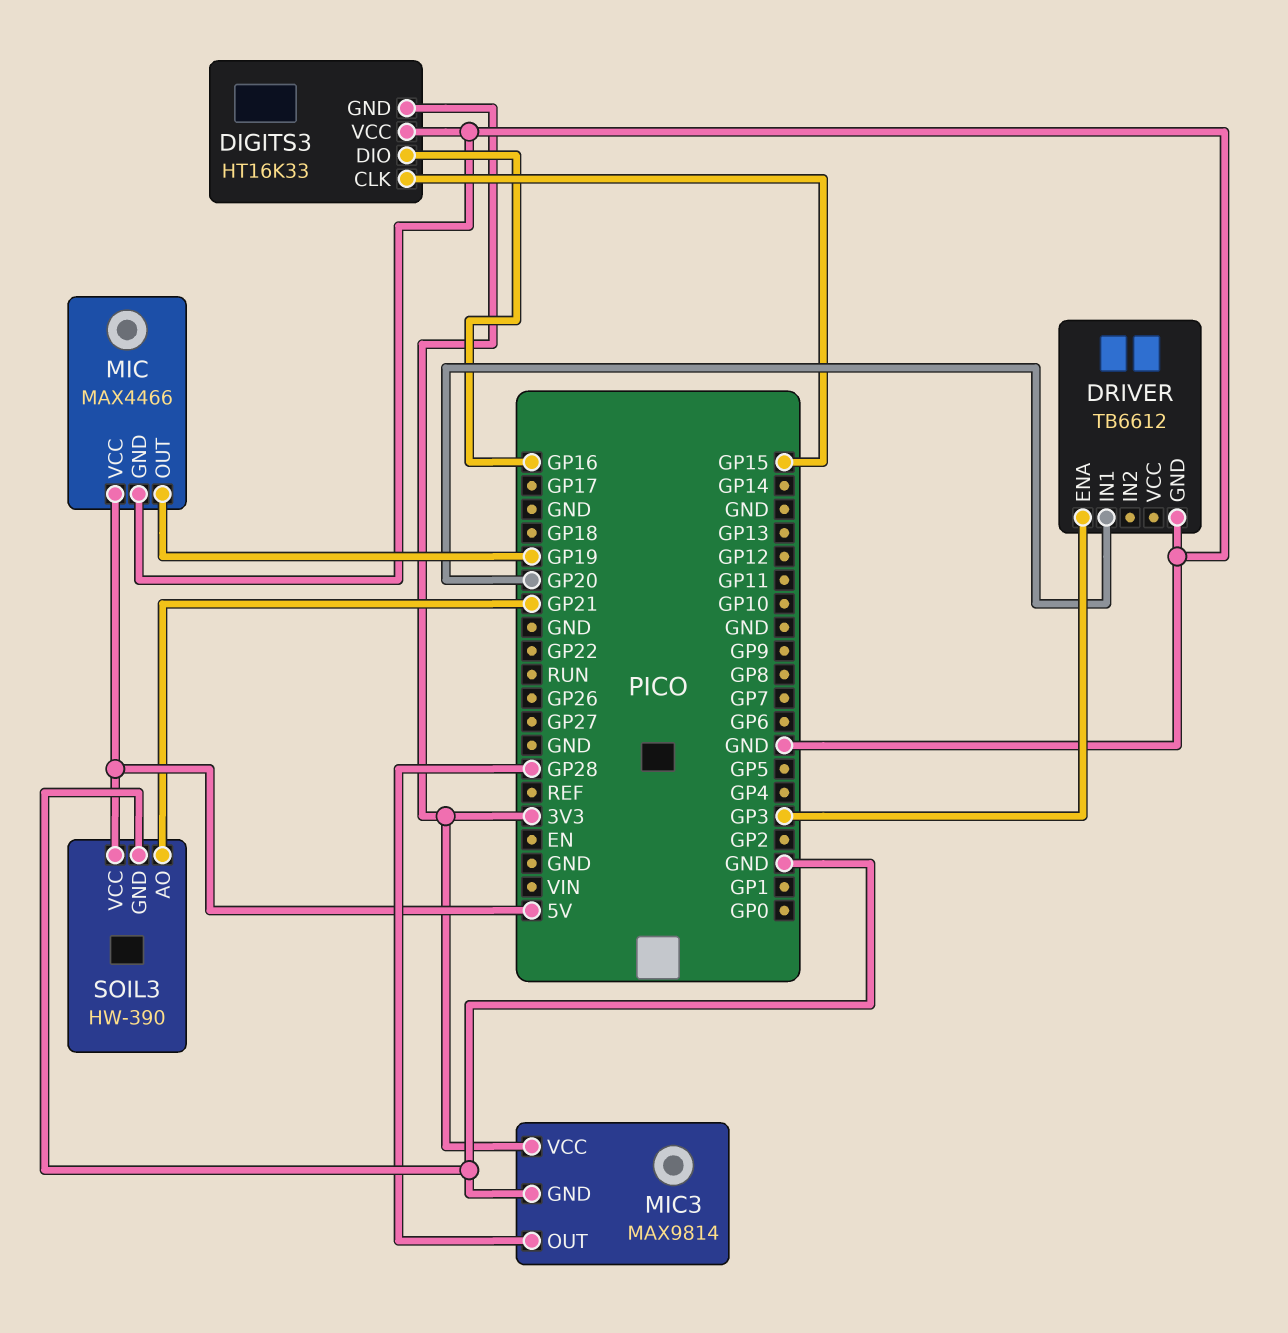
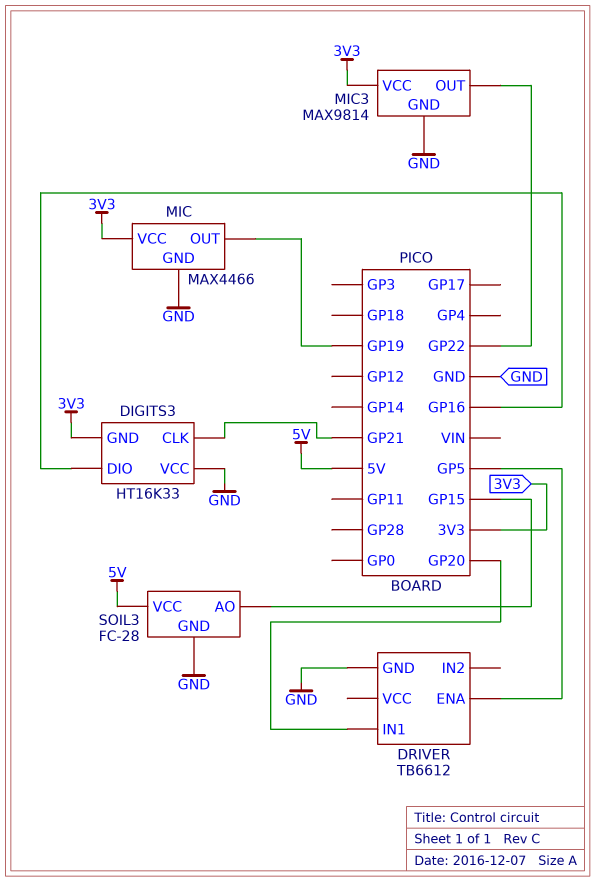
DIGITS3 pin CLK: GP15 -> GP21
DRIVER pin ENA: GP3 -> GP5
MIC pin VCC: 5V -> 3V3
MIC3 pin OUT: GP28 -> GP22
SOIL3: HW-390 -> FC-28
SOIL3 pin AO: GP21 -> GP15

